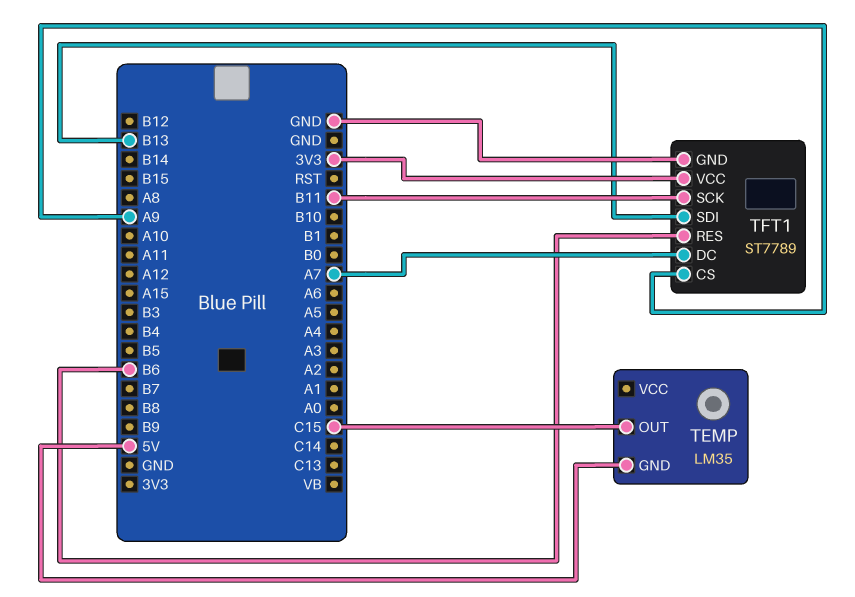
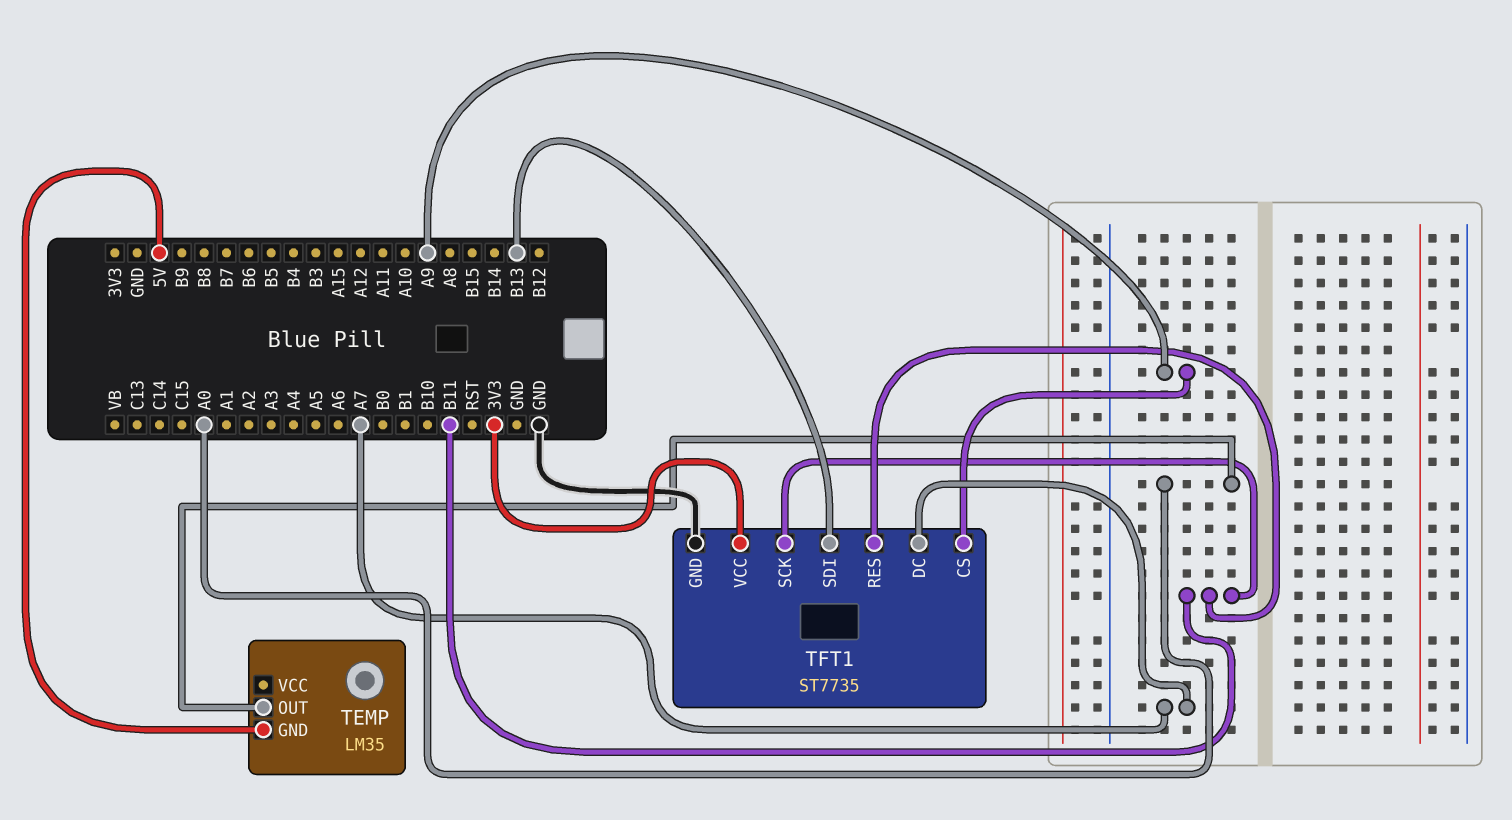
TEMP pin OUT: C15 -> A0
TFT1: ST7789 -> ST7735
TFT1 pin RES: B6 -> B11

